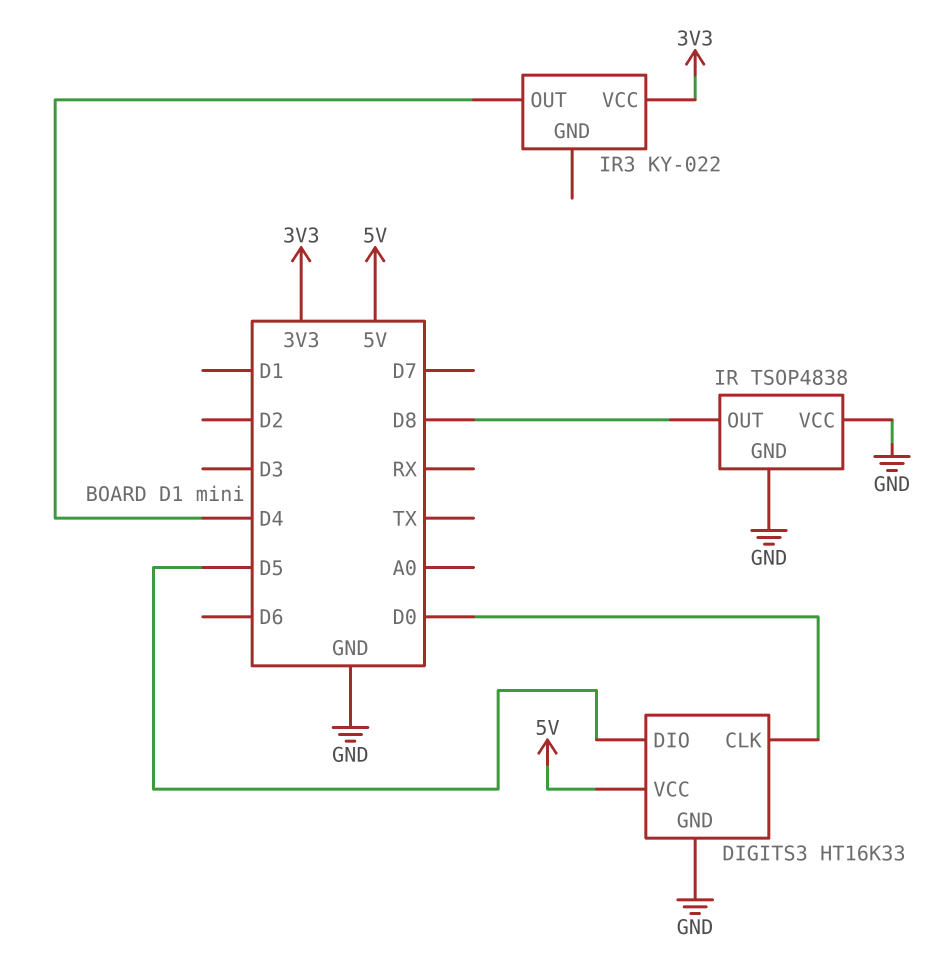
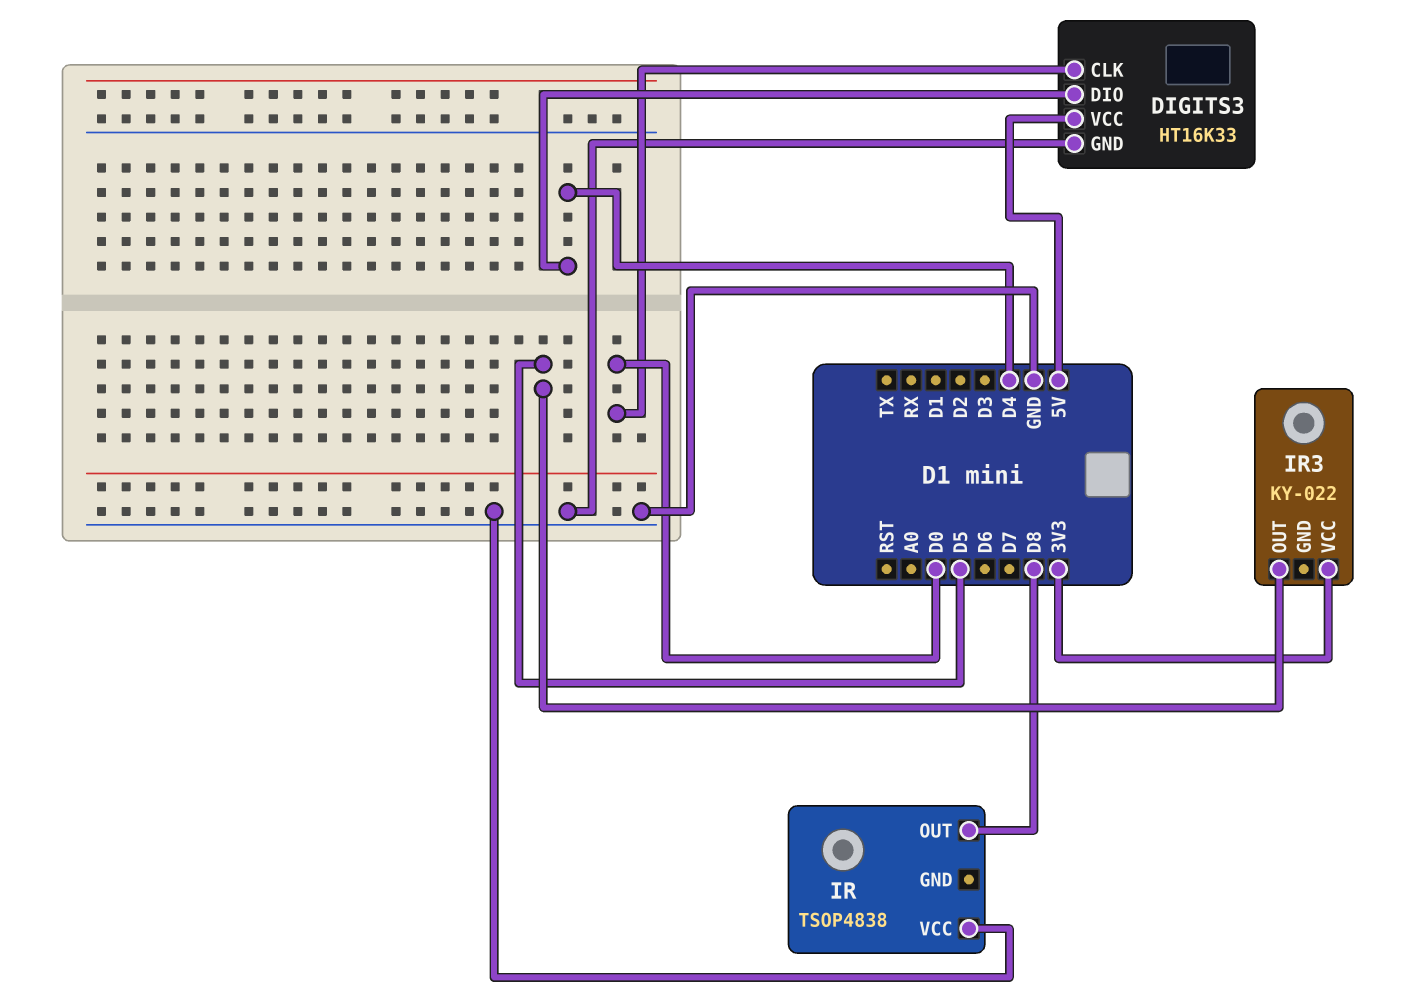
DIGITS3 pin DIO: D5 -> D4
IR pin GND: GND -> none
IR3 pin OUT: D4 -> D5

